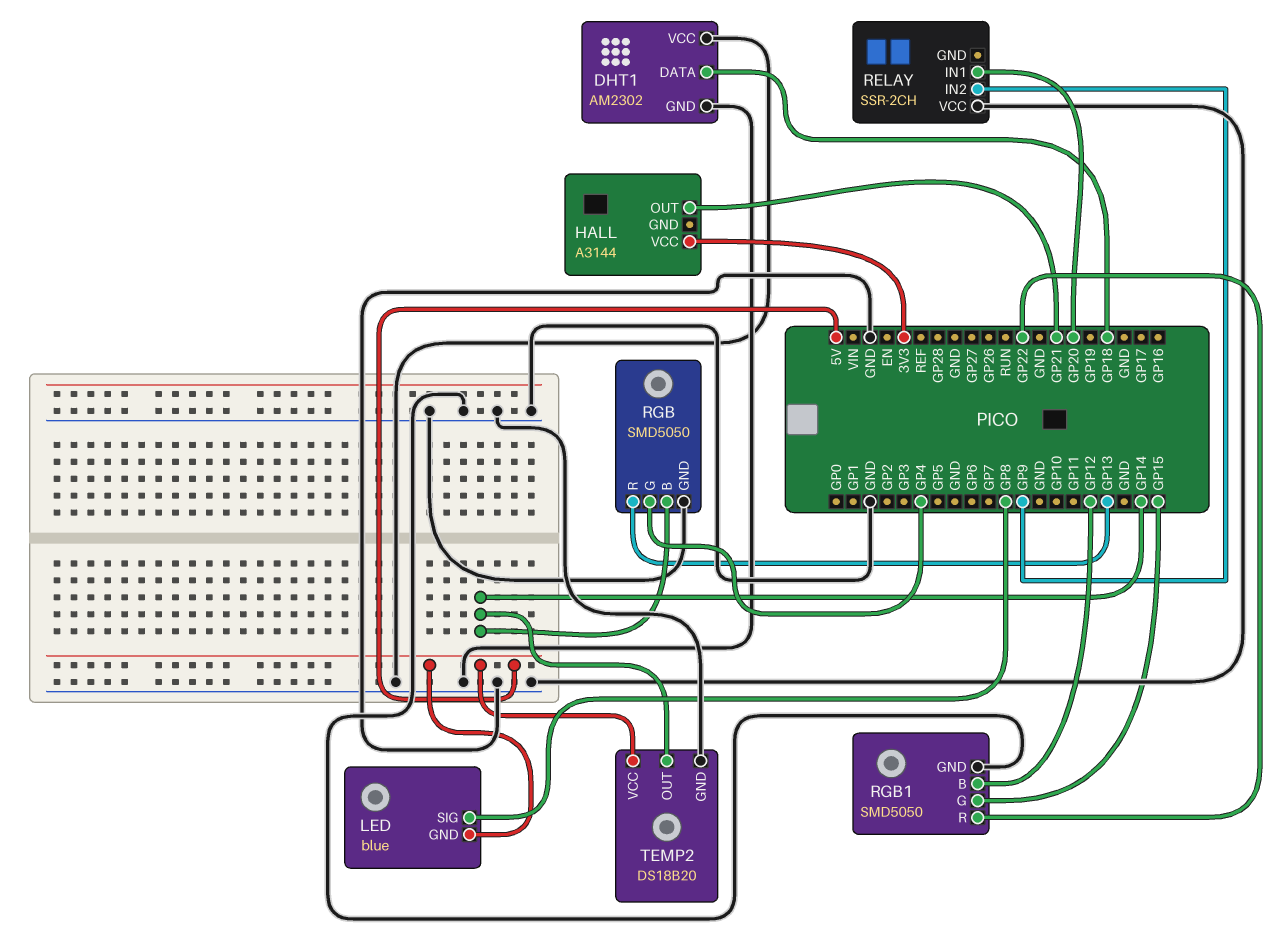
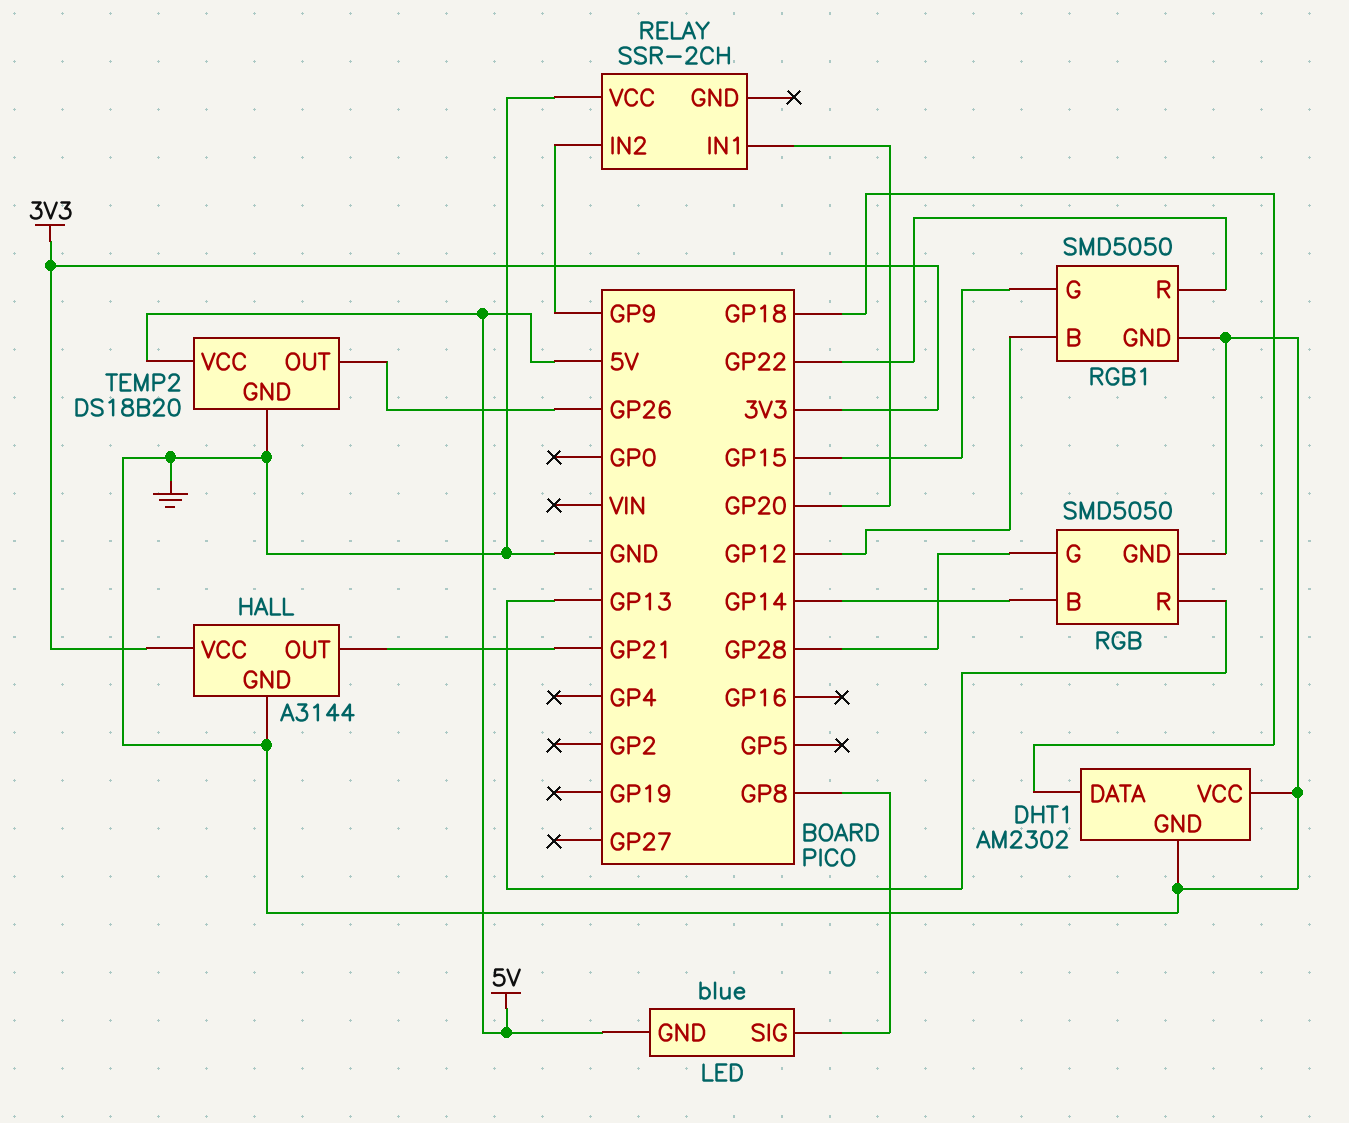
HALL pin GND: none -> GND
RGB pin G: GP4 -> GP28
TEMP2 pin OUT: GP14 -> GP26

